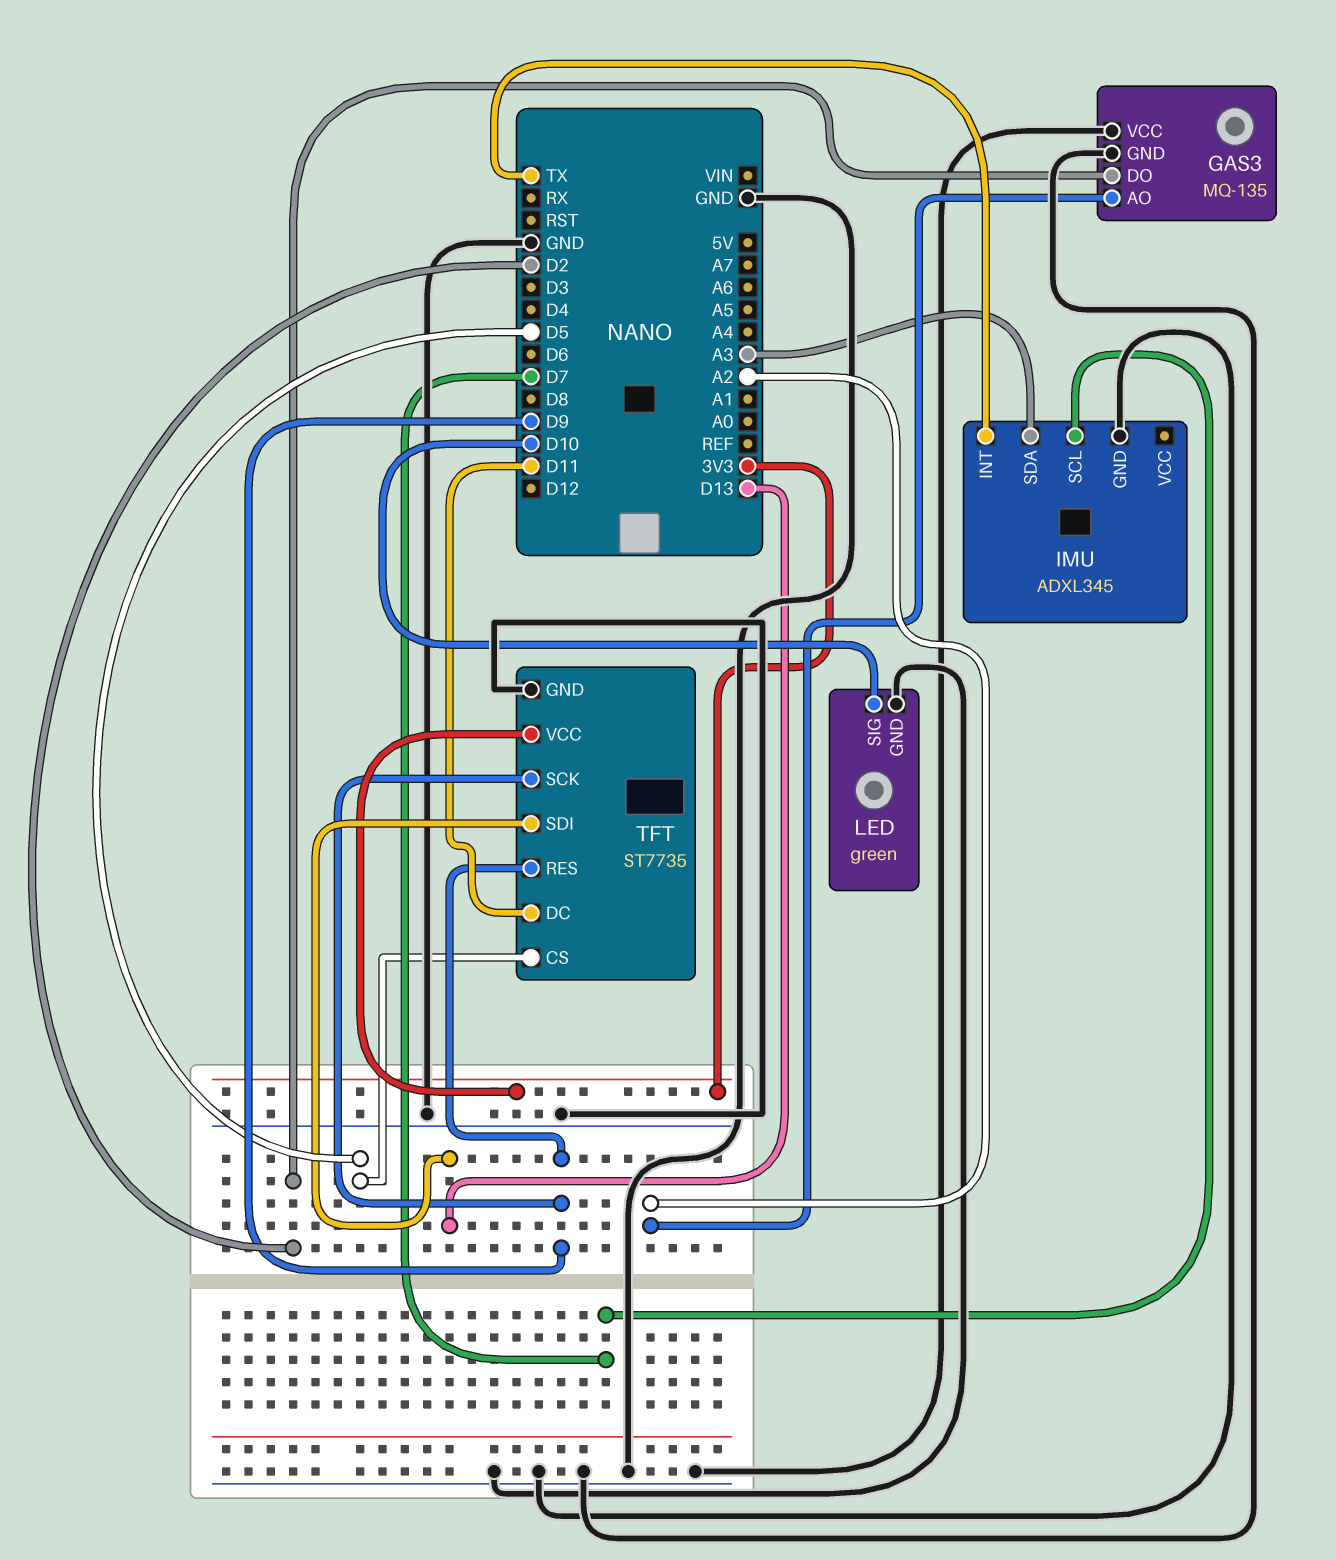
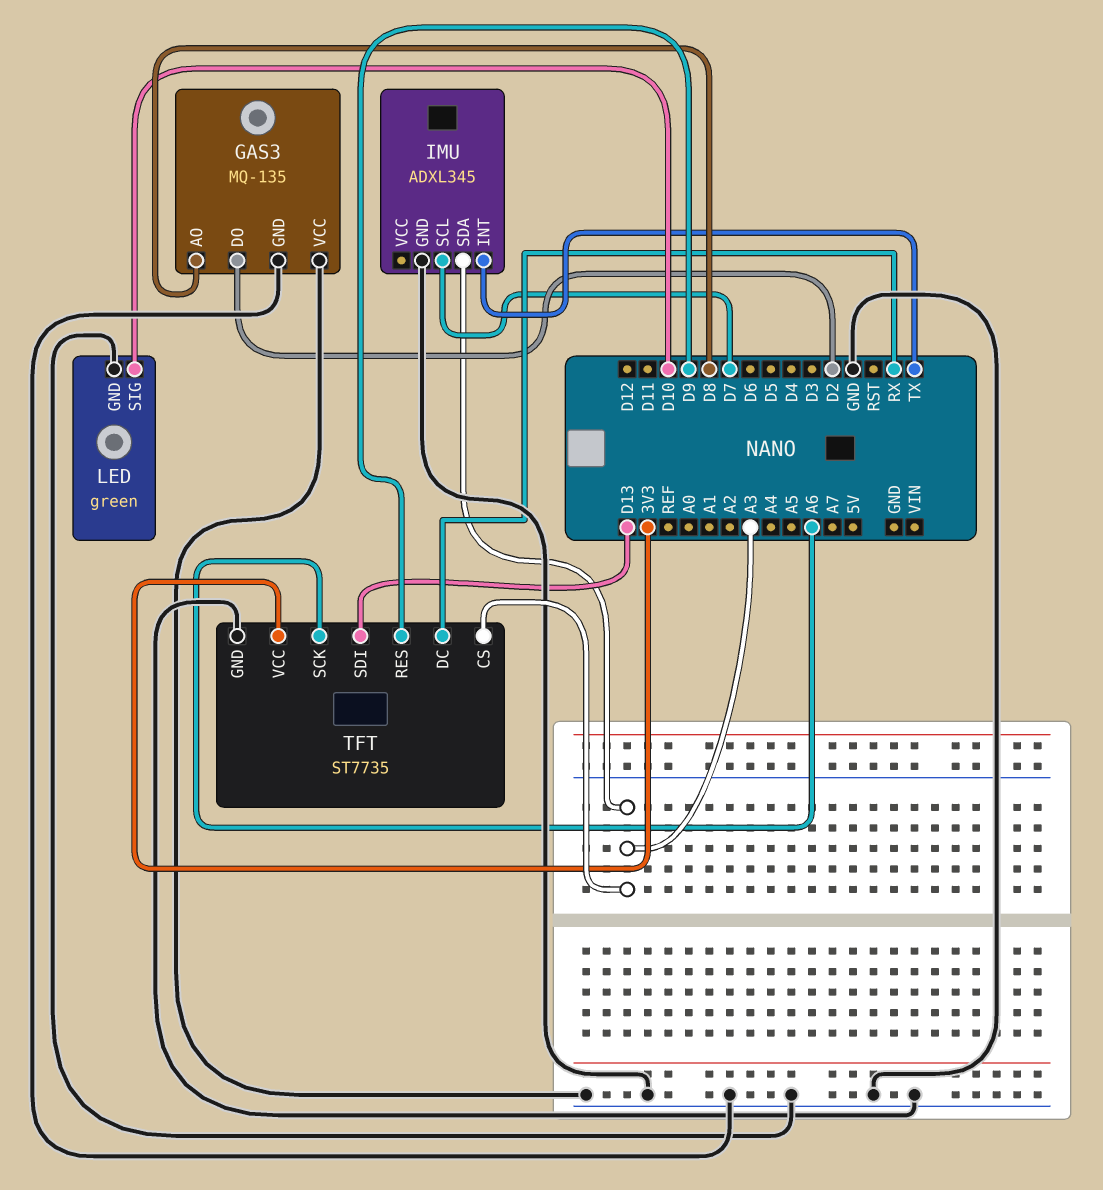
GAS3 pin AO: A2 -> D8
TFT pin CS: D5 -> A3
TFT pin DC: D11 -> RX
TFT pin SCK: D9 -> A6

